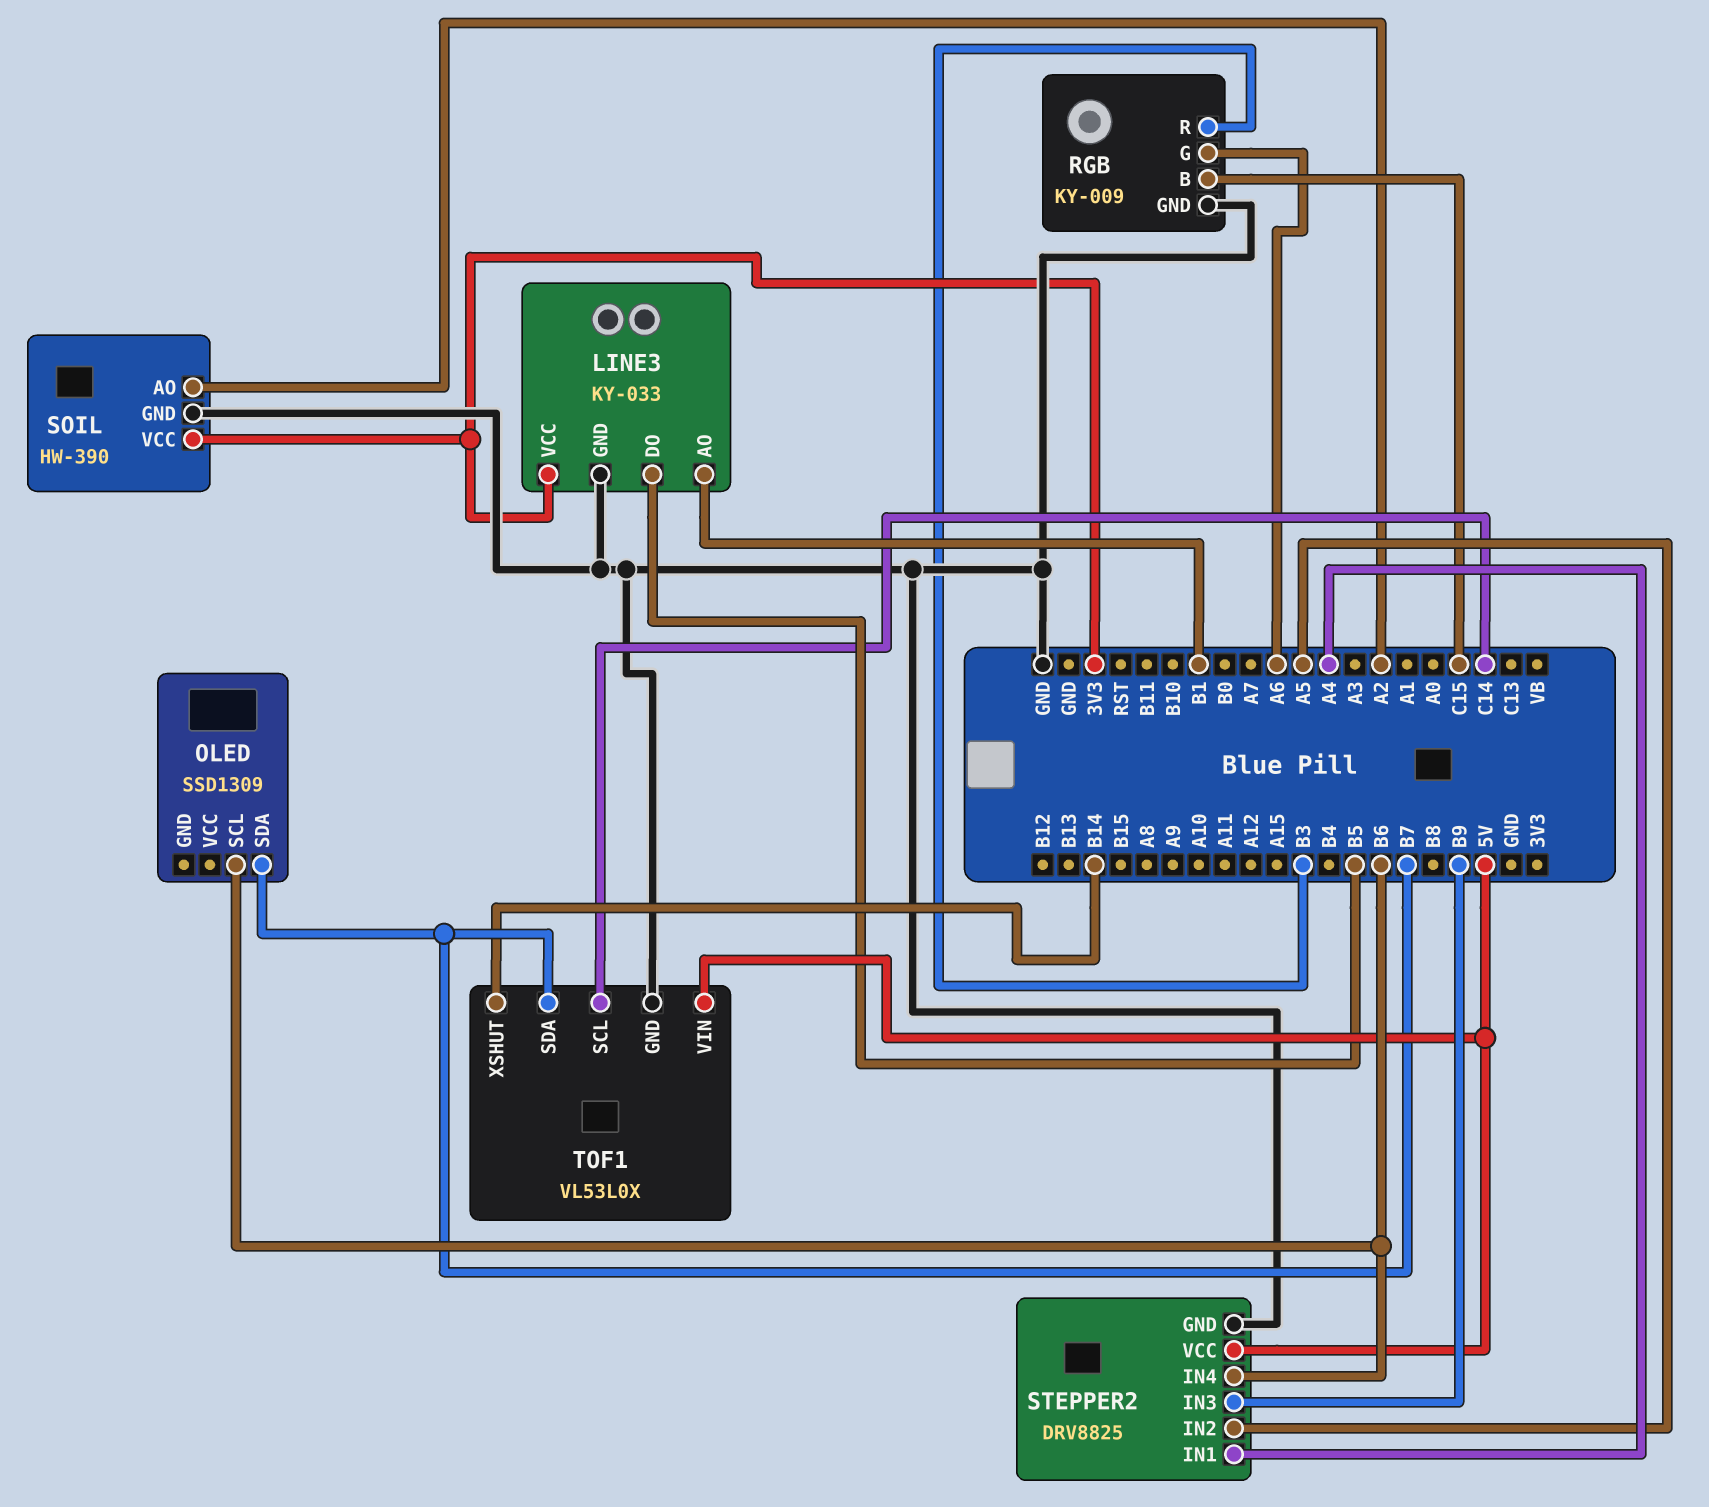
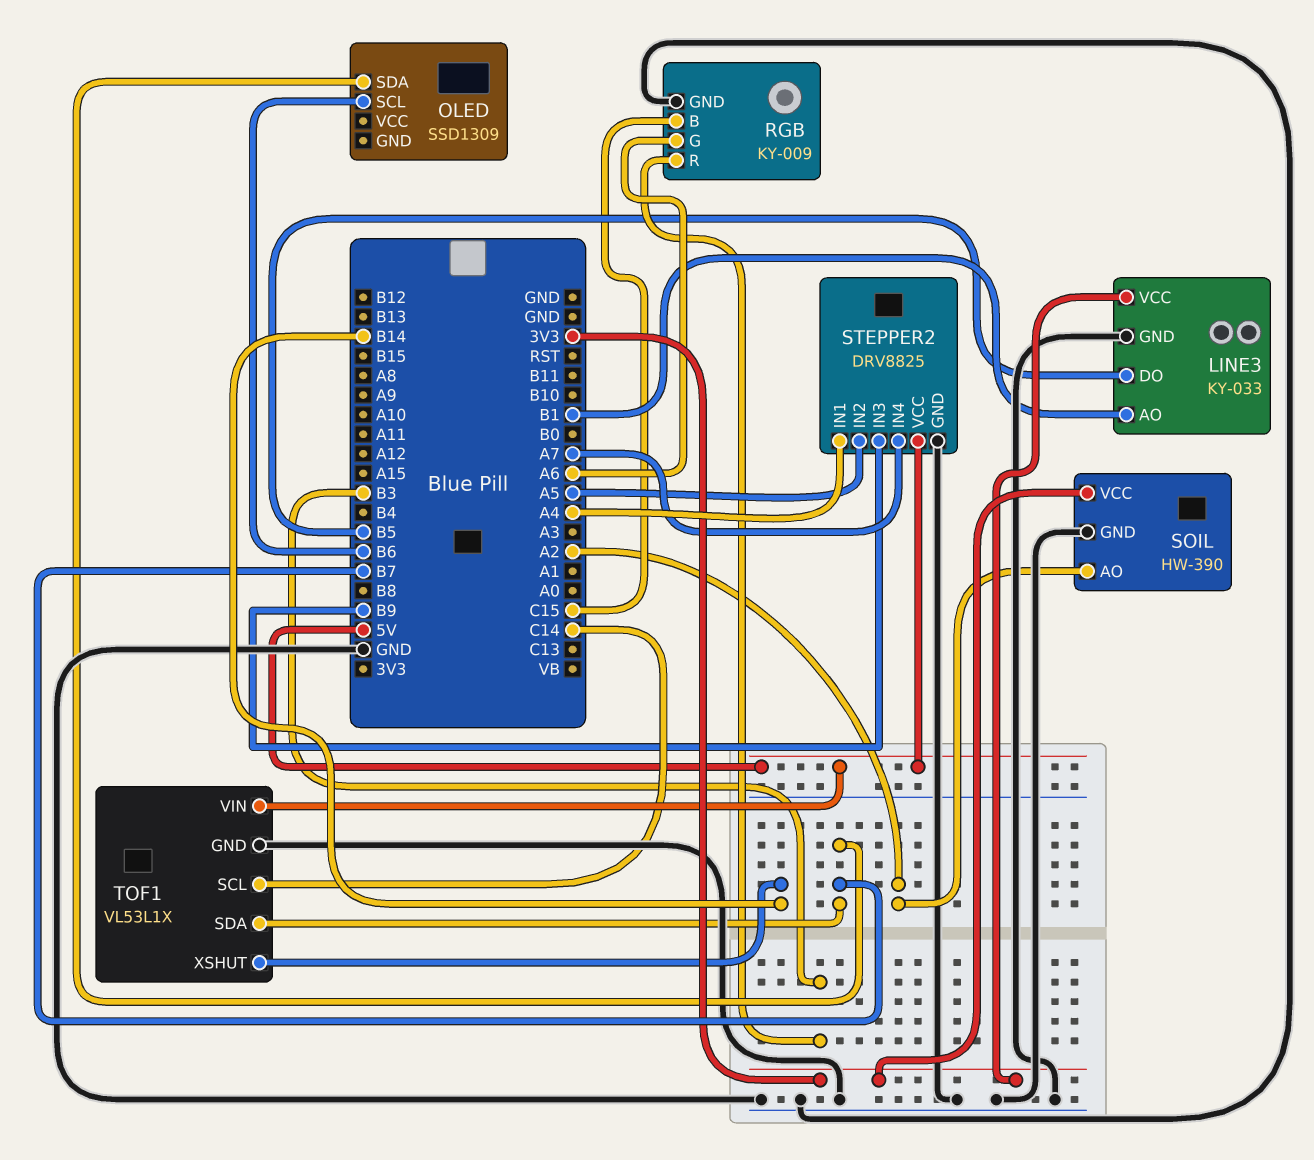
STEPPER2 pin IN4: B6 -> A7
TOF1: VL53L0X -> VL53L1X

